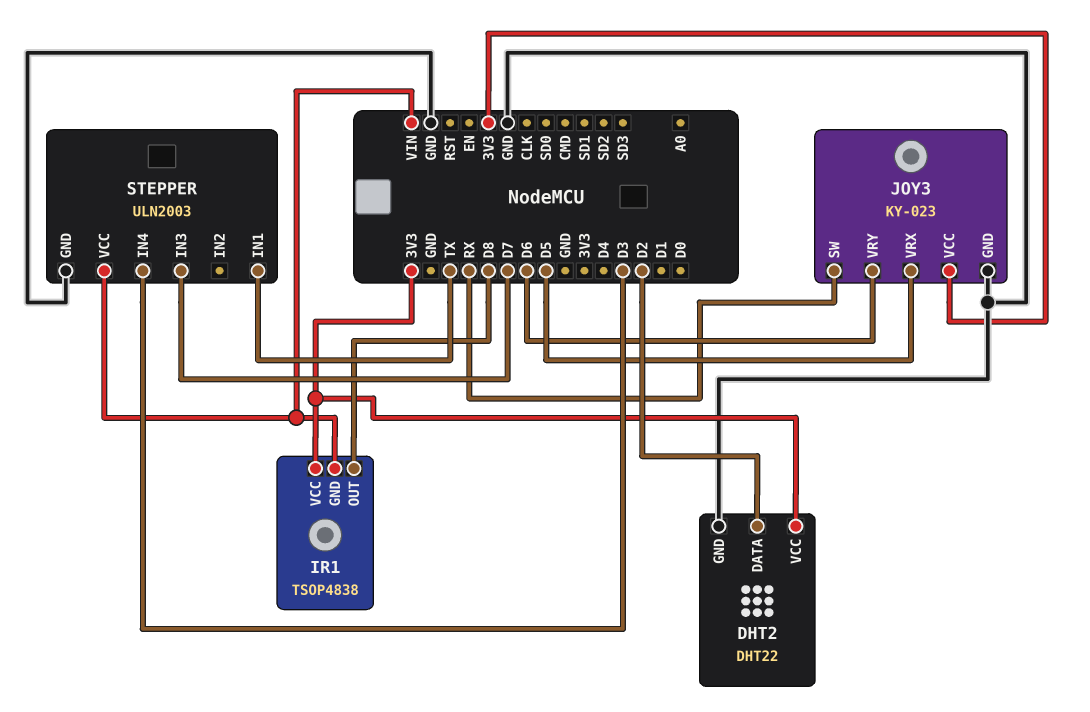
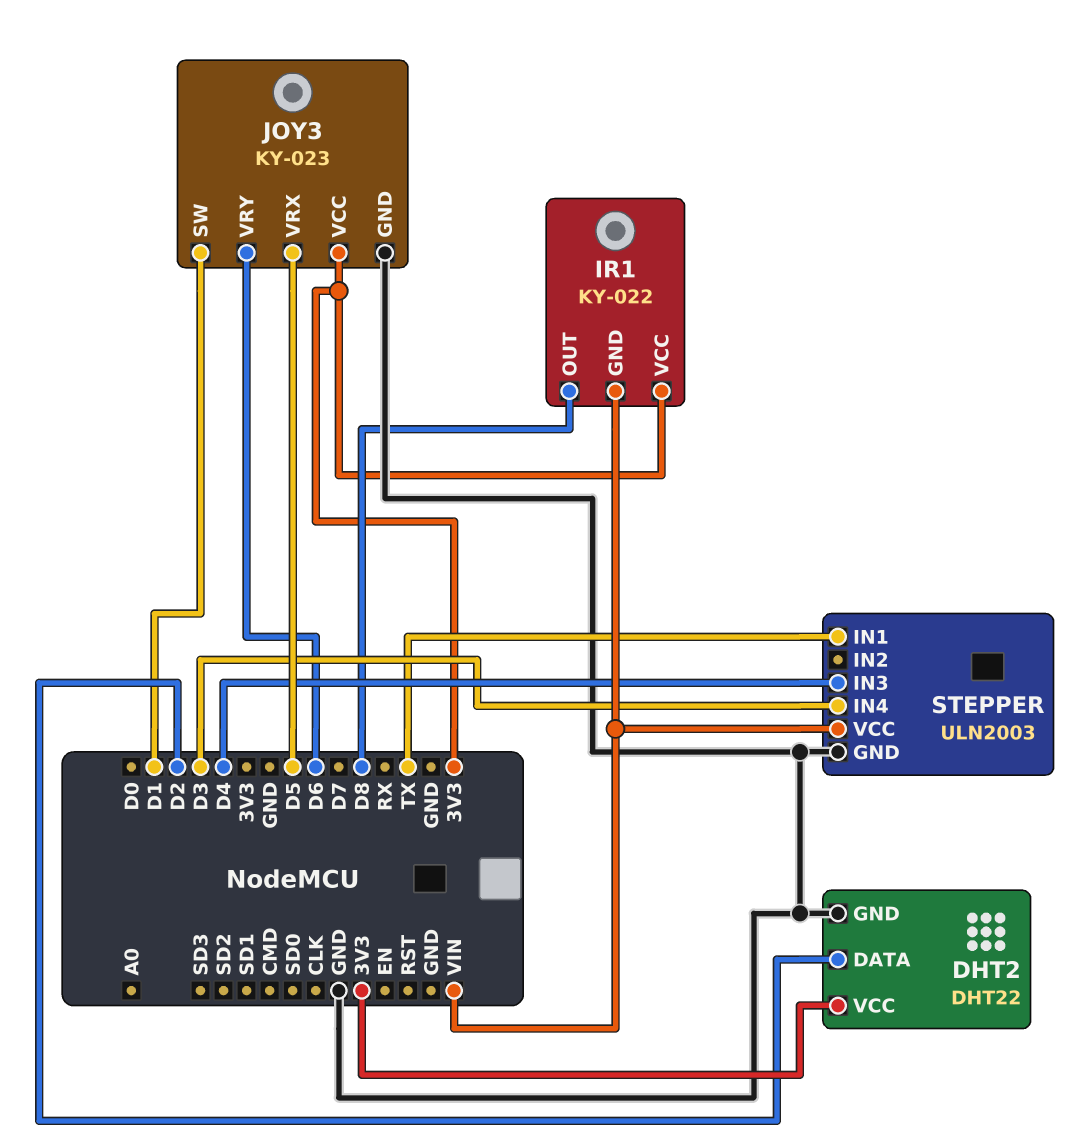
IR1: TSOP4838 -> KY-022
JOY3 pin SW: RX -> D1
STEPPER pin IN3: D7 -> D4

